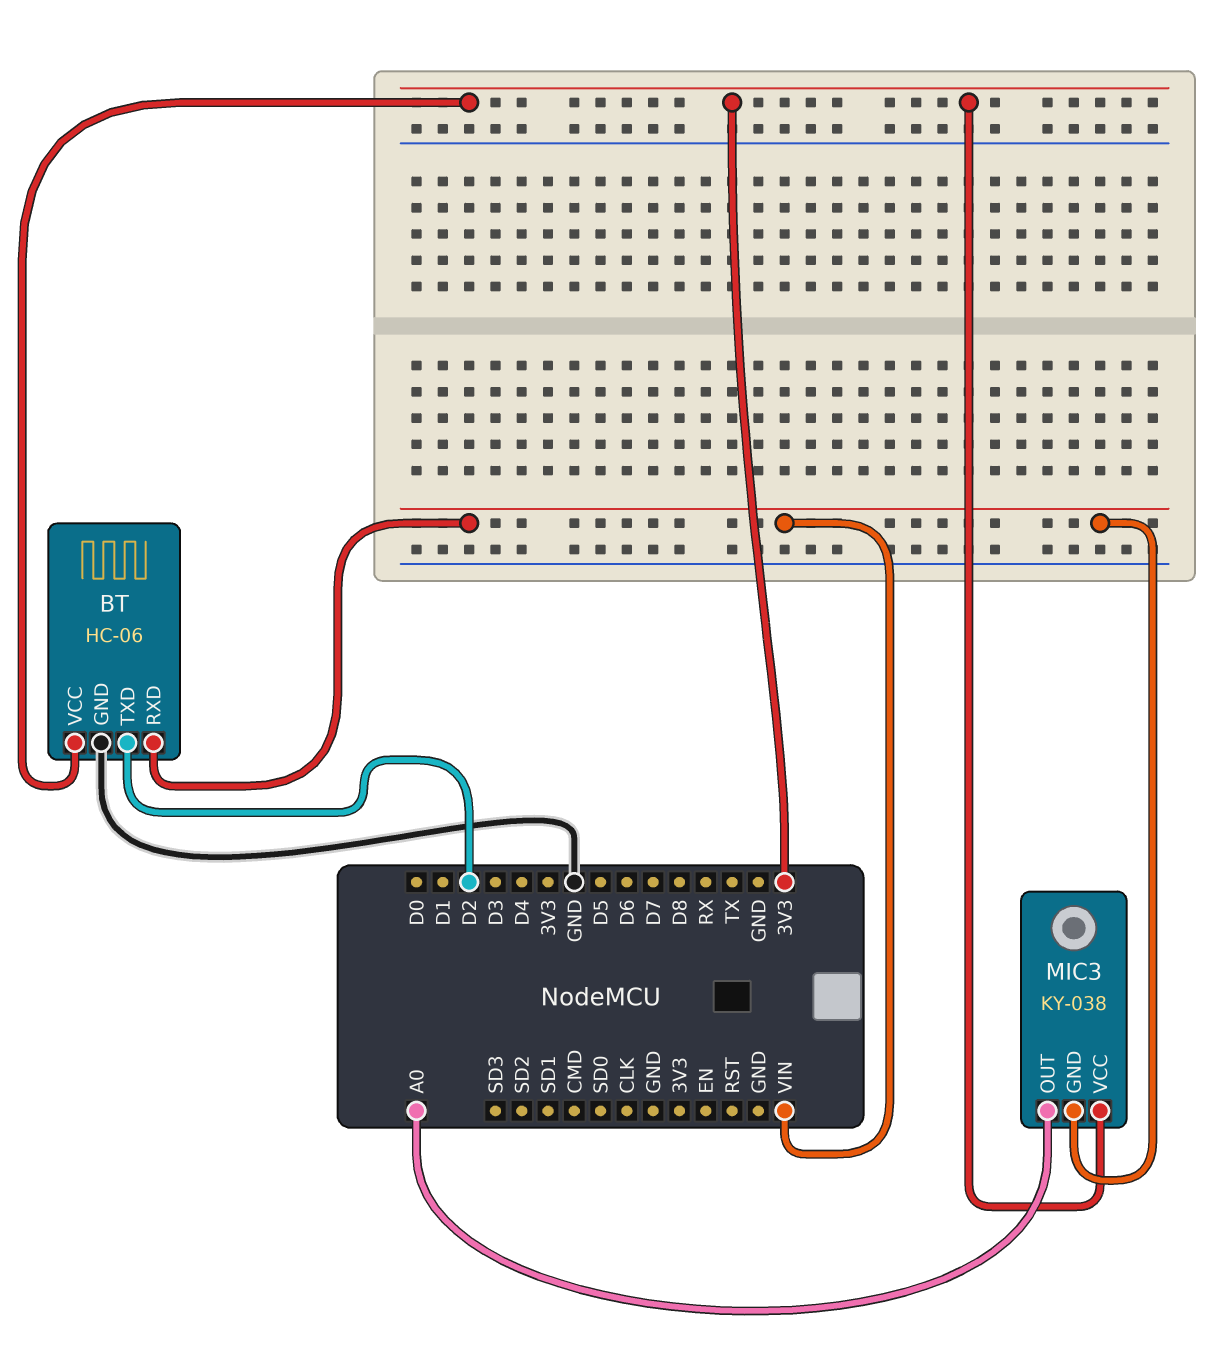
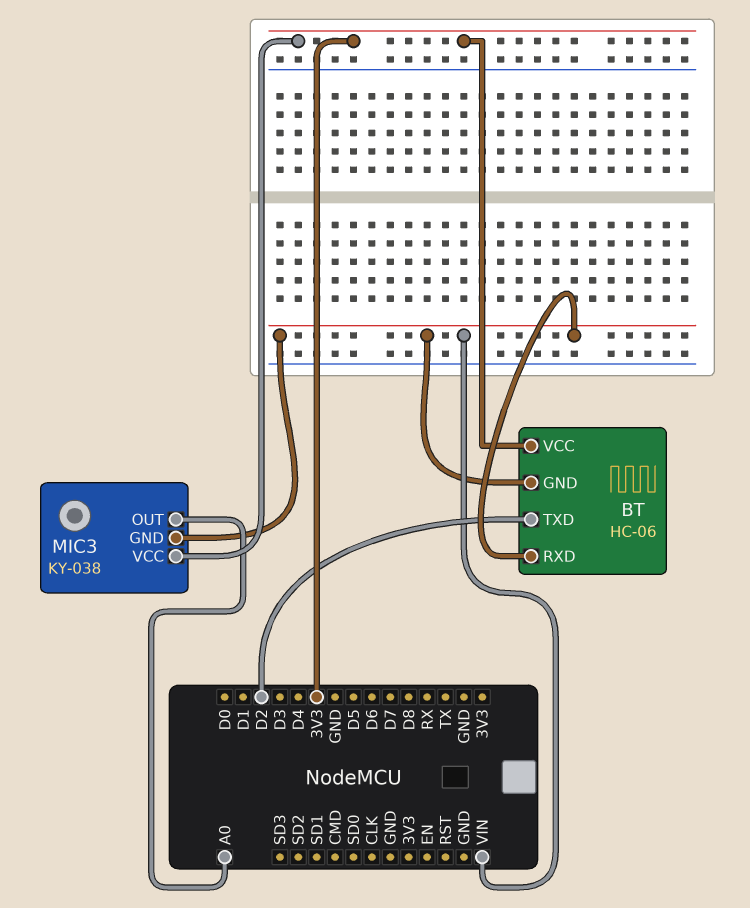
BT pin GND: GND -> VIN

